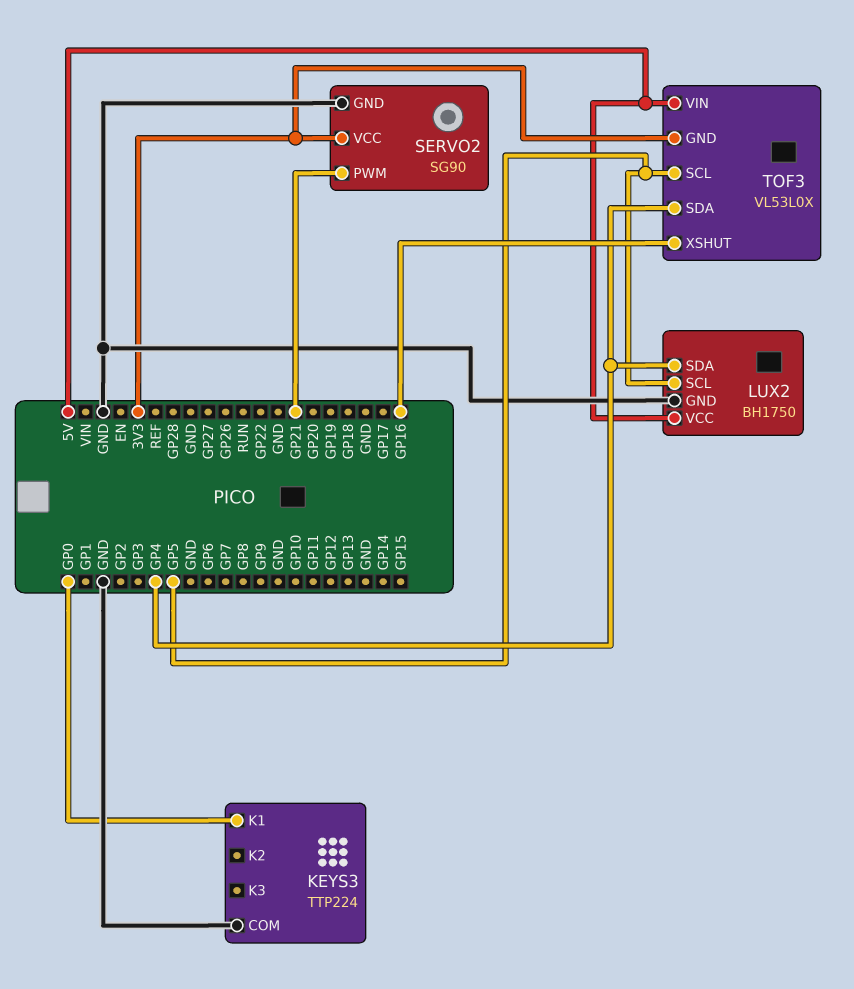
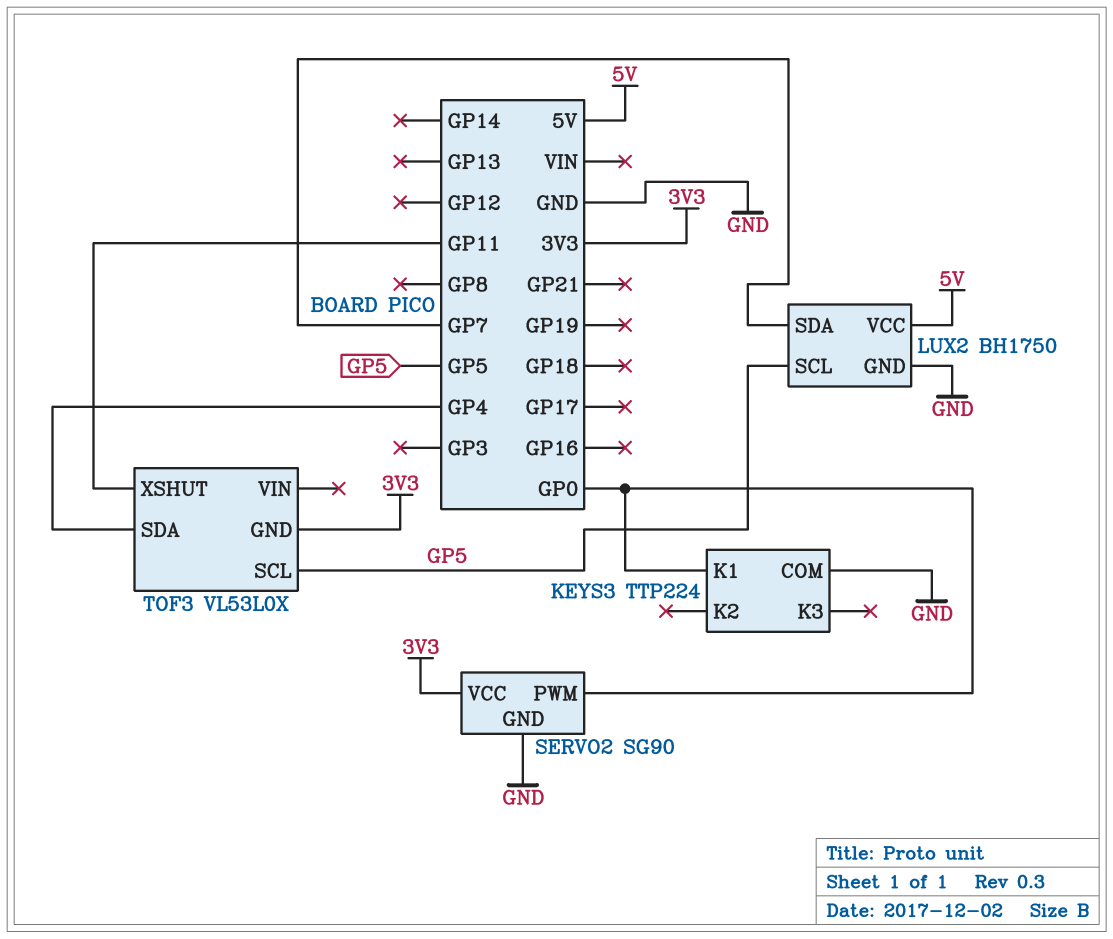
LUX2 pin SDA: GP4 -> GP7
SERVO2 pin PWM: GP21 -> GP0
TOF3 pin VIN: 5V -> none
TOF3 pin XSHUT: GP16 -> GP11

